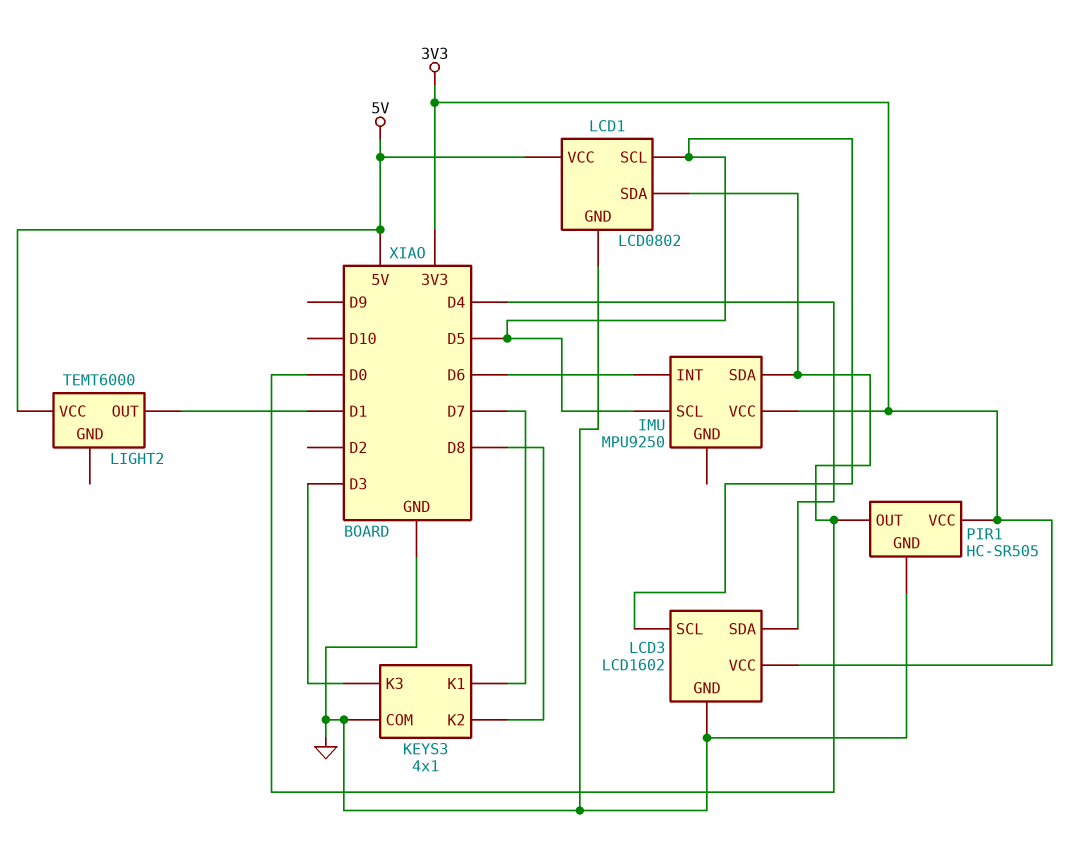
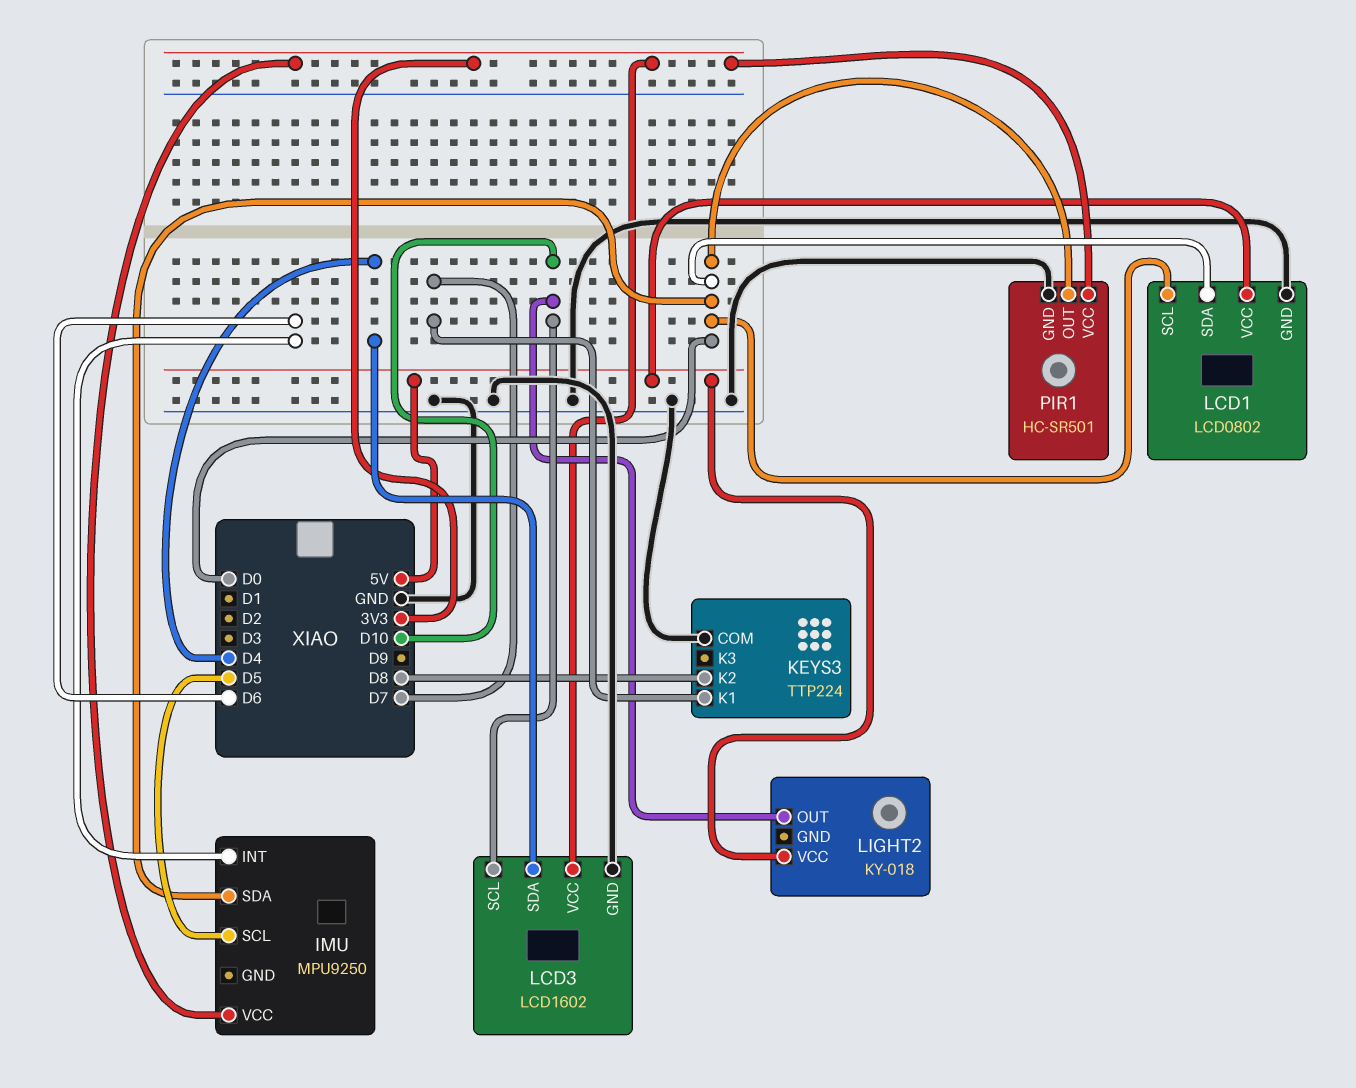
KEYS3: 4x1 -> TTP224
KEYS3 pin K3: D3 -> none
LCD1 pin SCL: D5 -> D0
LCD3 pin SCL: D5 -> D10
LIGHT2: TEMT6000 -> KY-018
LIGHT2 pin OUT: D1 -> D10
PIR1: HC-SR505 -> HC-SR501

